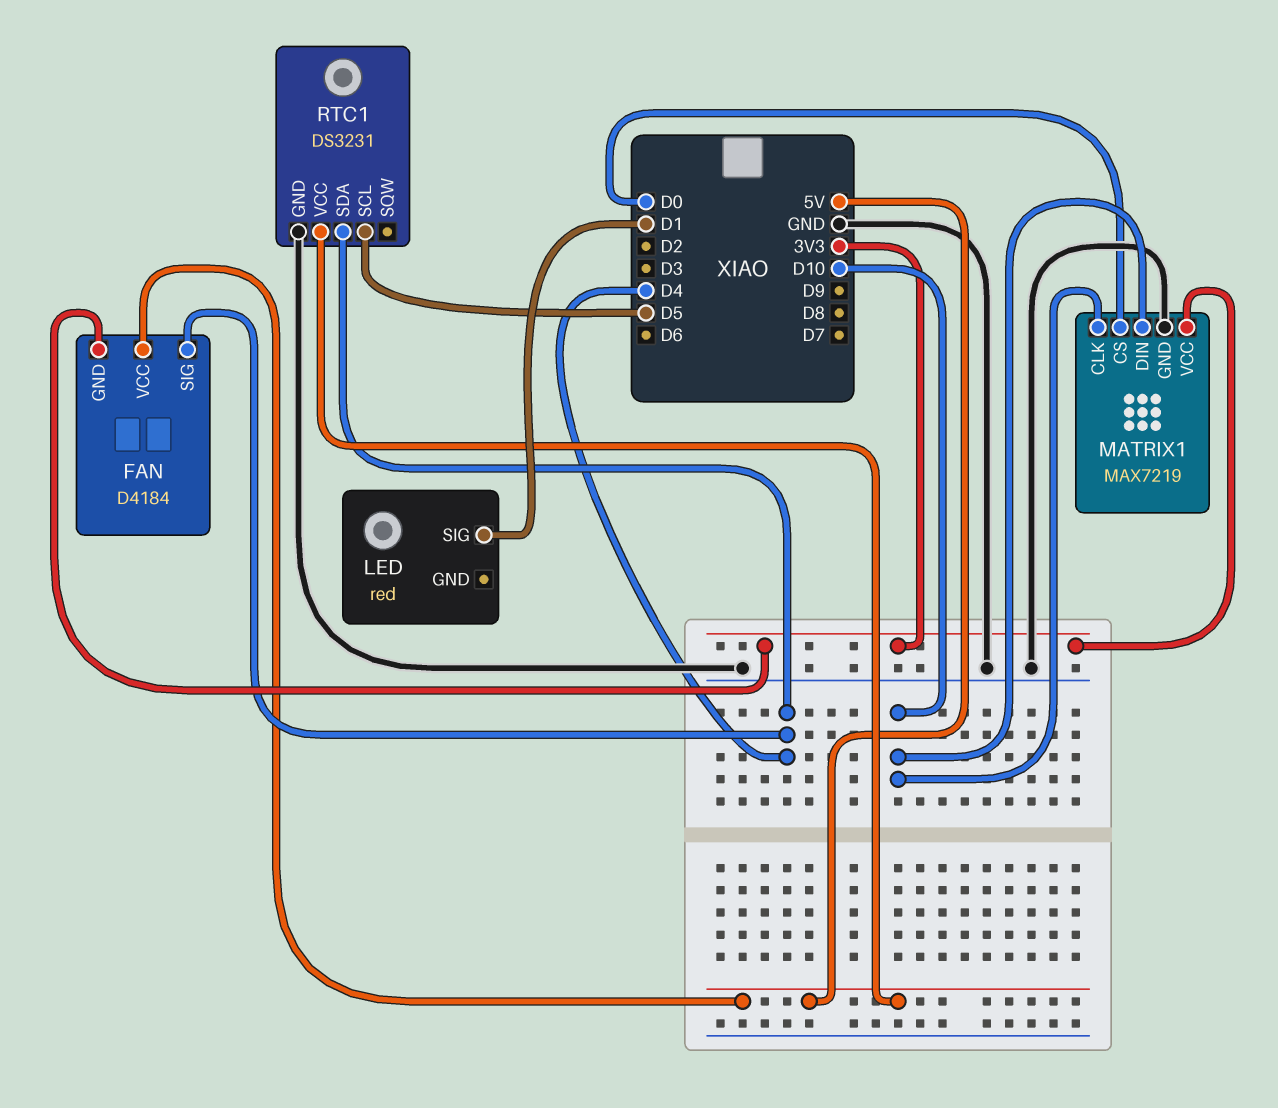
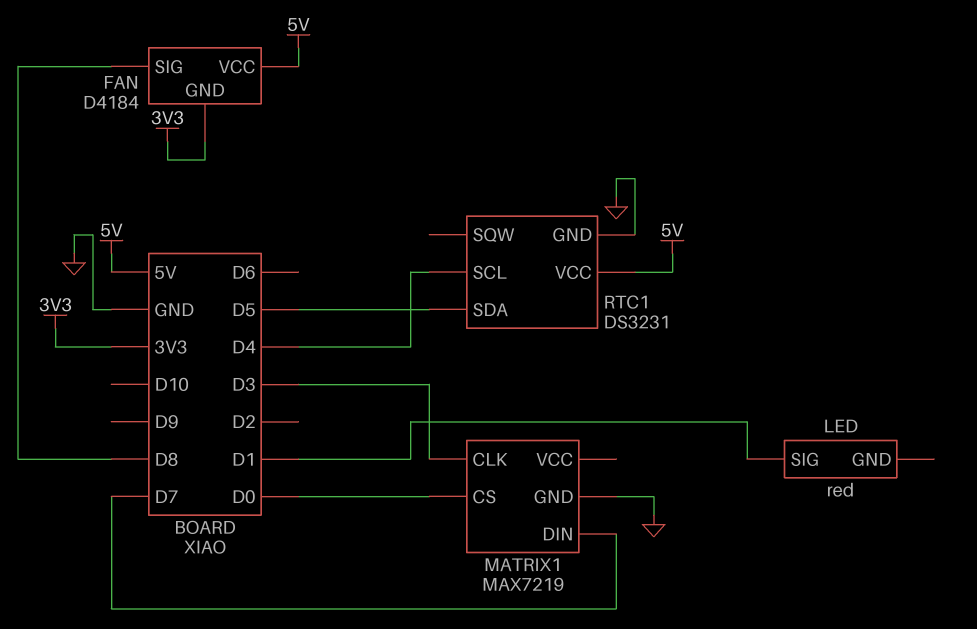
FAN pin SIG: D4 -> D8
MATRIX1 pin CLK: D10 -> D3
MATRIX1 pin DIN: D10 -> D7
MATRIX1 pin VCC: 3V3 -> none
RTC1 pin SCL: D5 -> D4
RTC1 pin SDA: D4 -> D5

